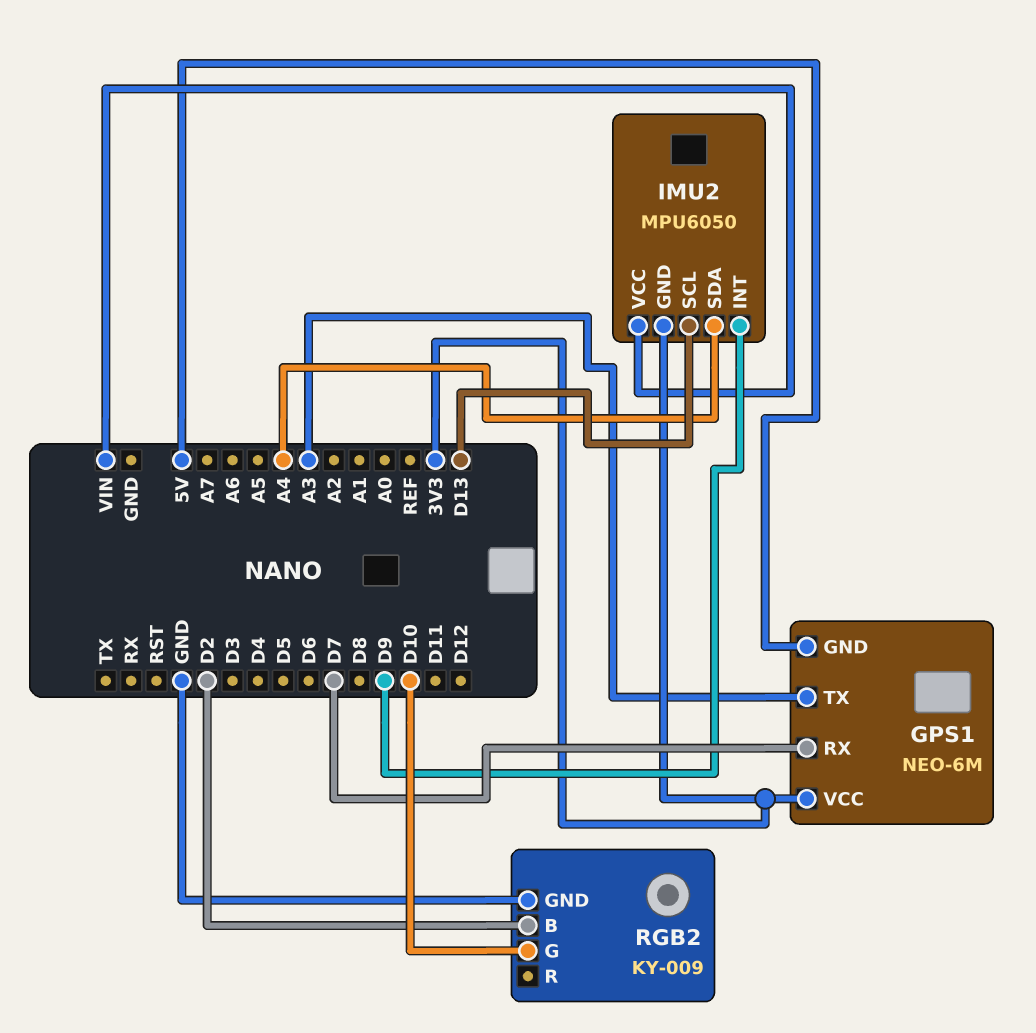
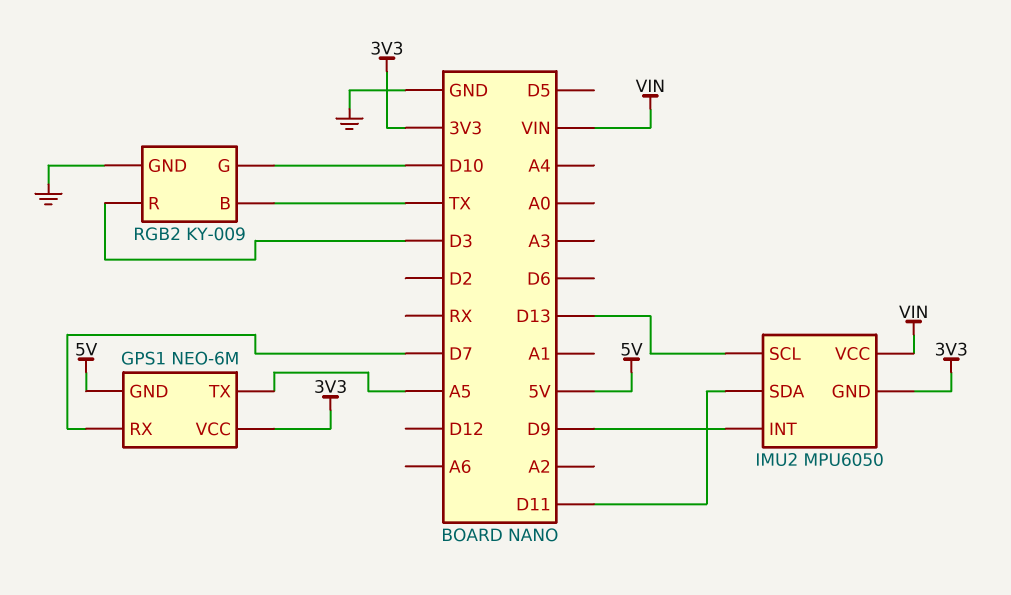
GPS1 pin TX: A3 -> A5
IMU2 pin SDA: A4 -> D11
RGB2 pin B: D2 -> TX
RGB2 pin R: none -> D3

